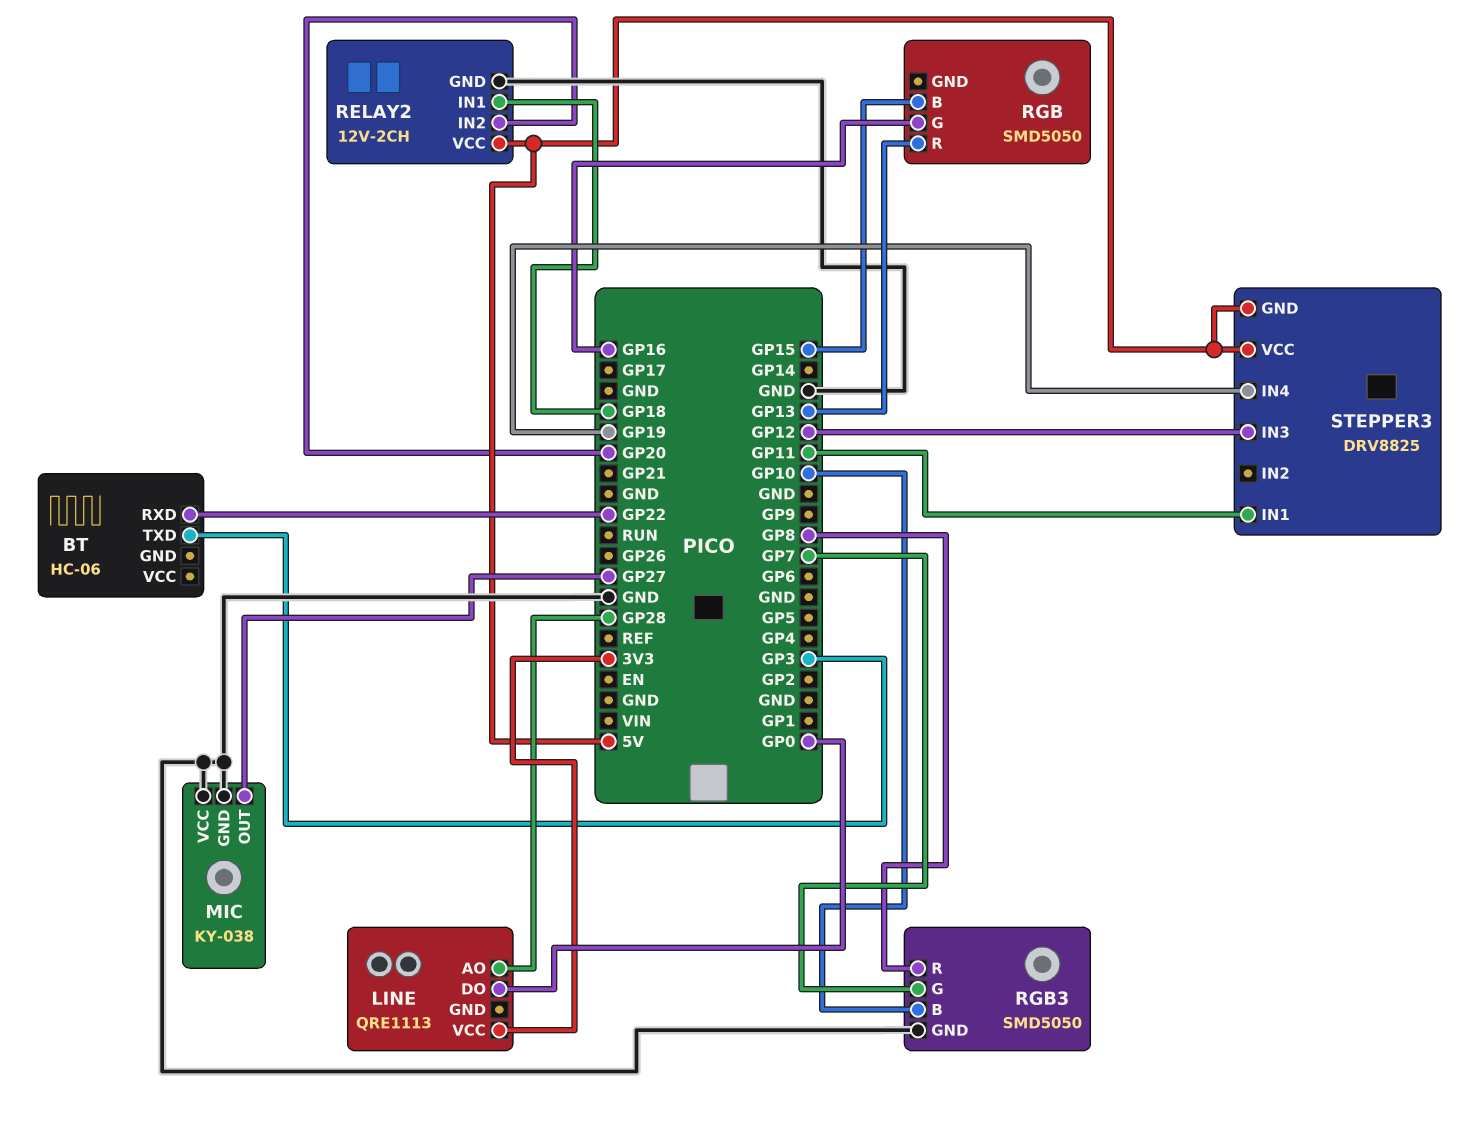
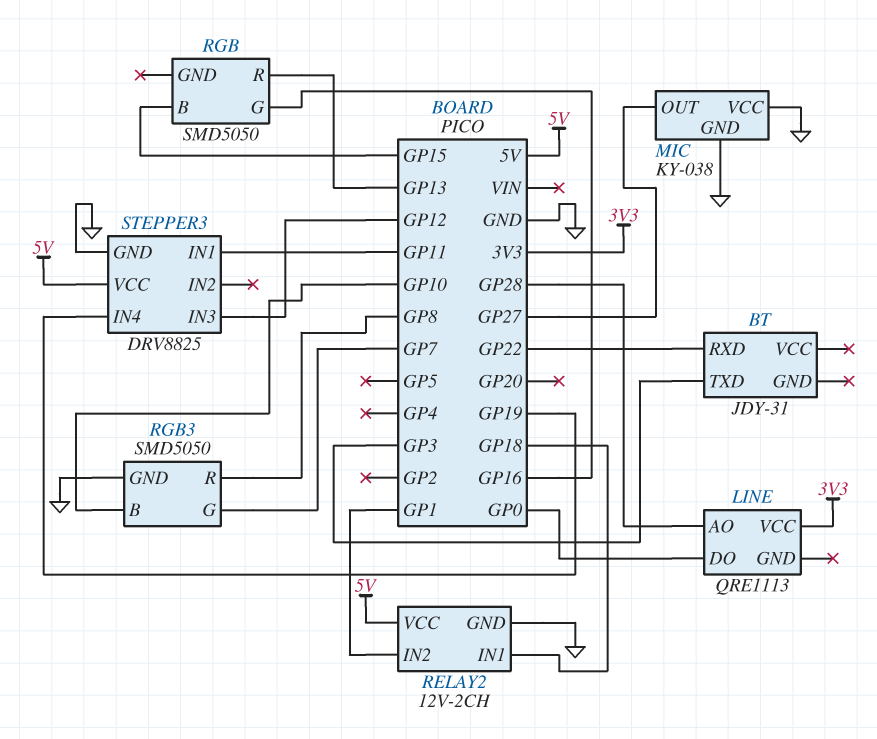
BT: HC-06 -> JDY-31
RELAY2 pin IN2: GP20 -> GP1
STEPPER3 pin GND: 5V -> GND

